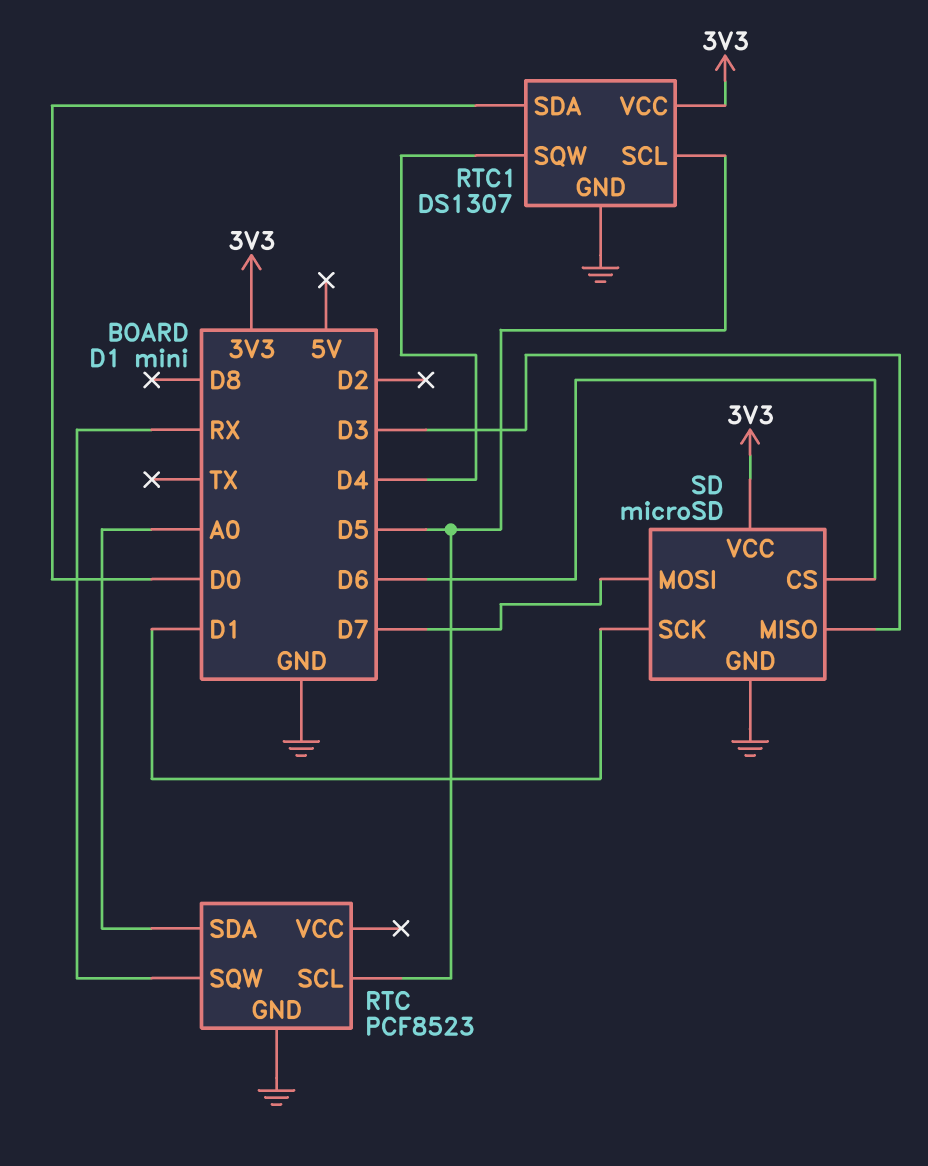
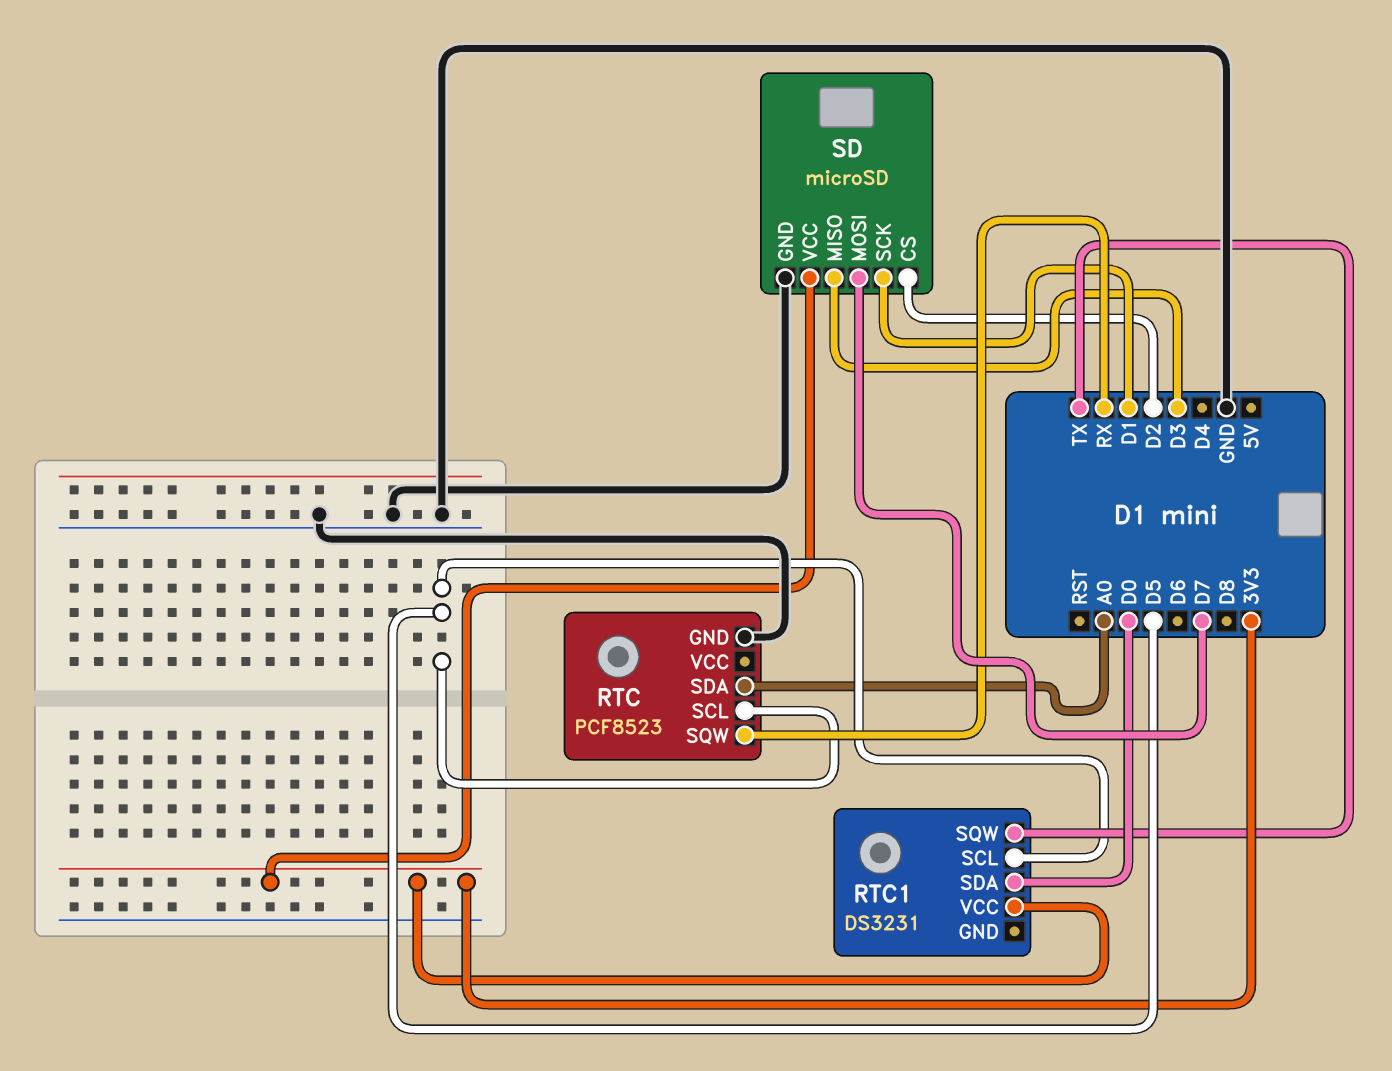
RTC1: DS1307 -> DS3231
RTC1 pin GND: GND -> none
RTC1 pin SQW: D4 -> TX
SD pin CS: D6 -> D2

